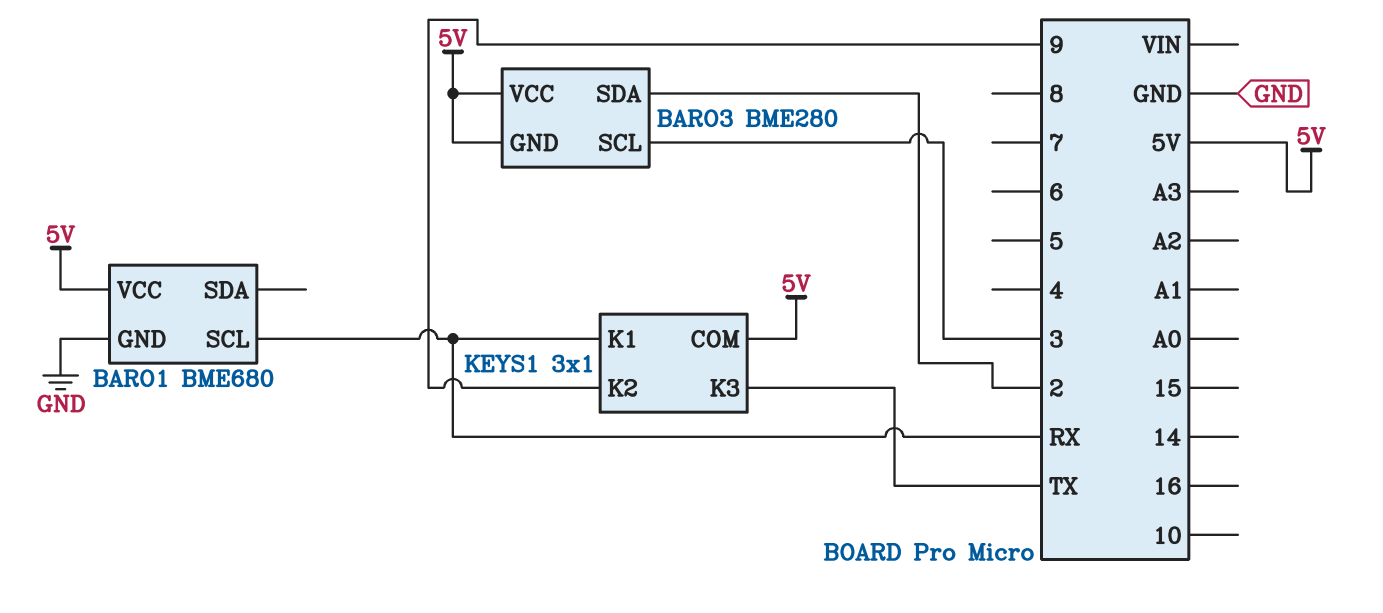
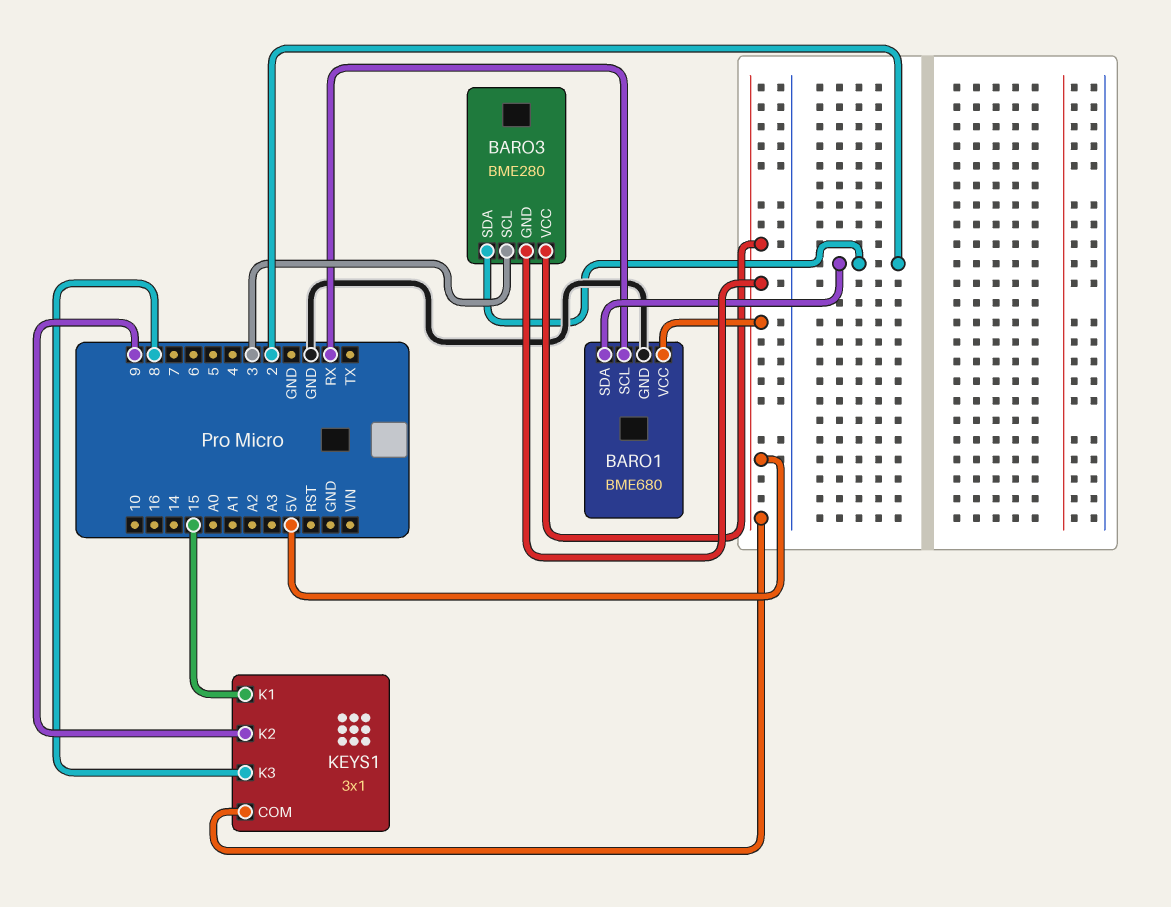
BARO1 pin SDA: none -> 2
KEYS1 pin K1: RX -> 15
KEYS1 pin K3: TX -> 8

